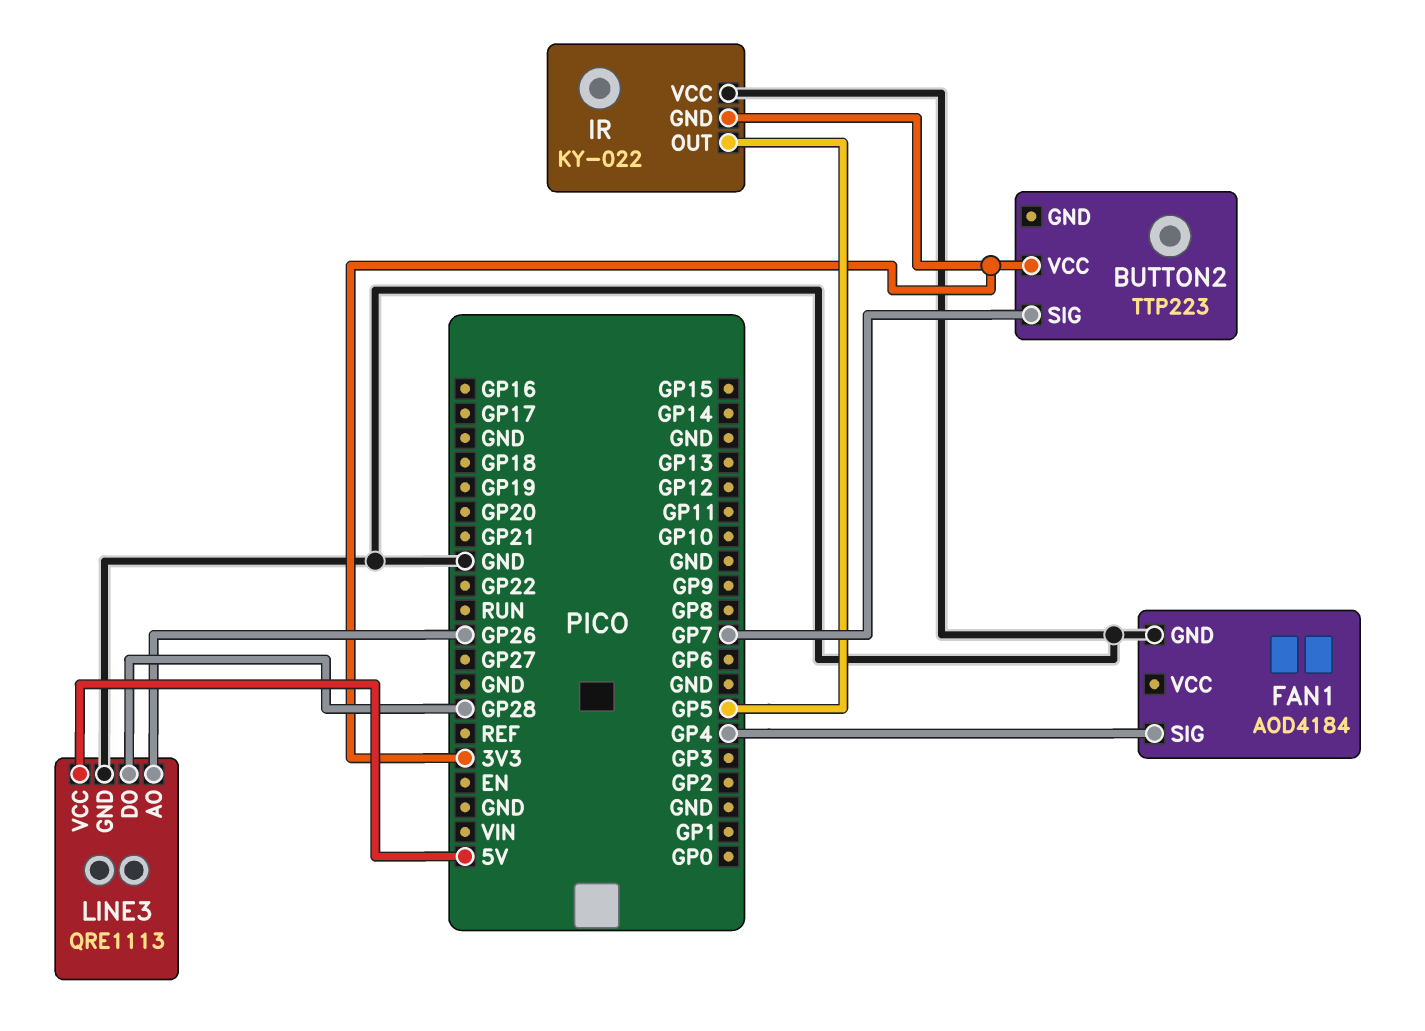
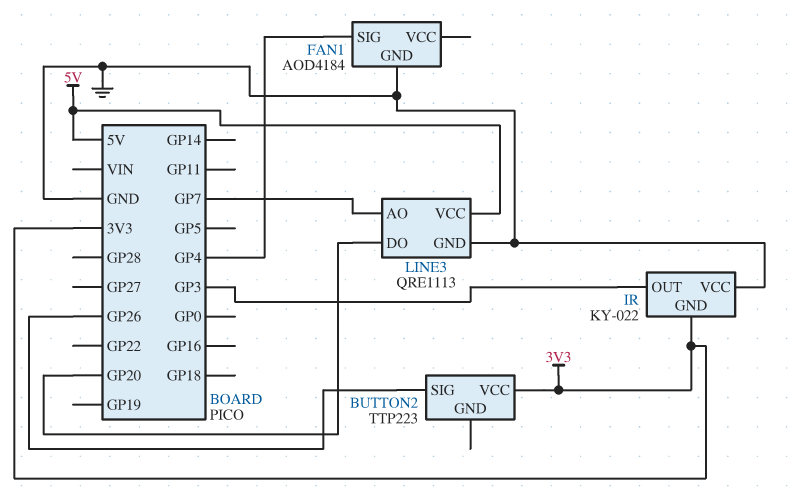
BUTTON2 pin SIG: GP7 -> GP26
IR pin OUT: GP5 -> GP3
LINE3 pin AO: GP26 -> GP7
LINE3 pin DO: GP28 -> GP20

